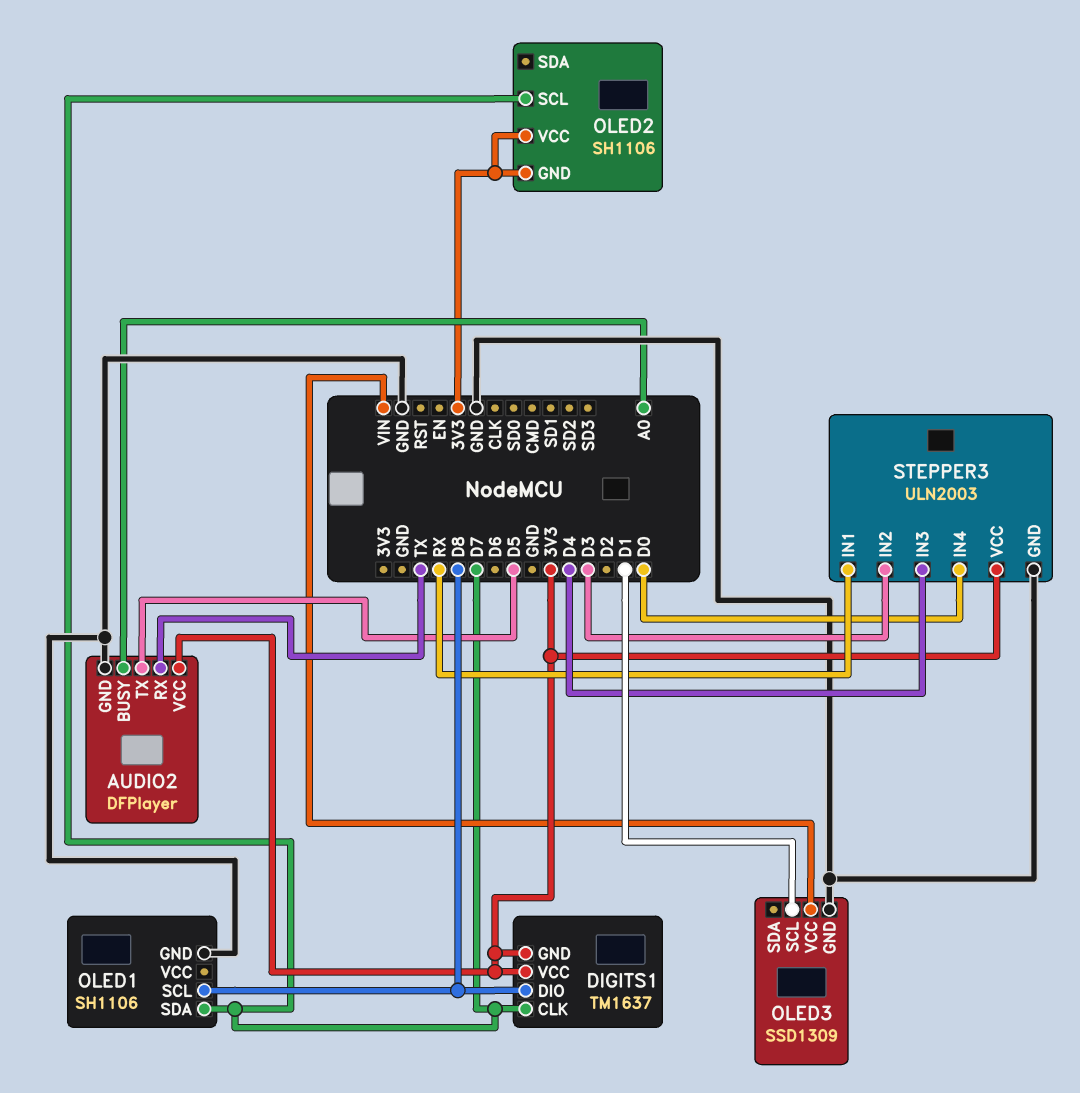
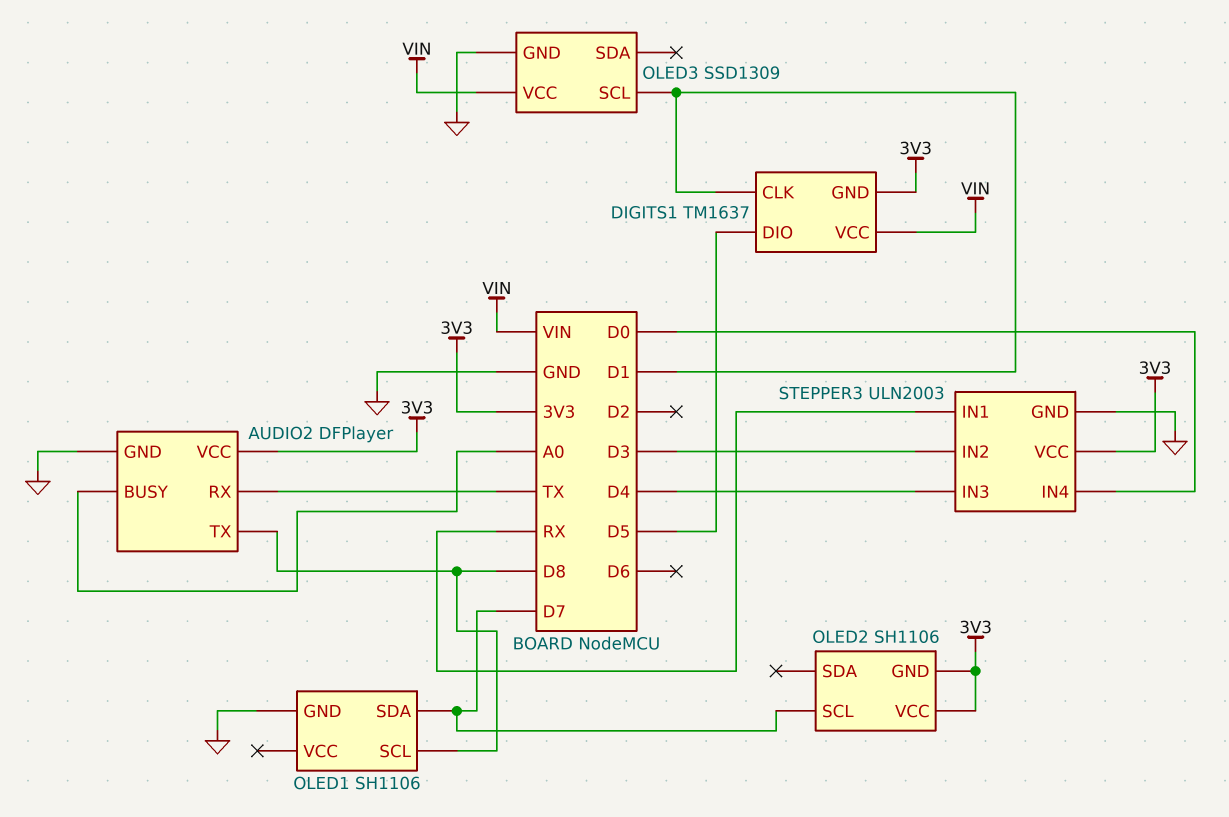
AUDIO2 pin TX: D5 -> D8
DIGITS1 pin CLK: D7 -> D1
DIGITS1 pin DIO: D8 -> D5
DIGITS1 pin VCC: 3V3 -> VIN

